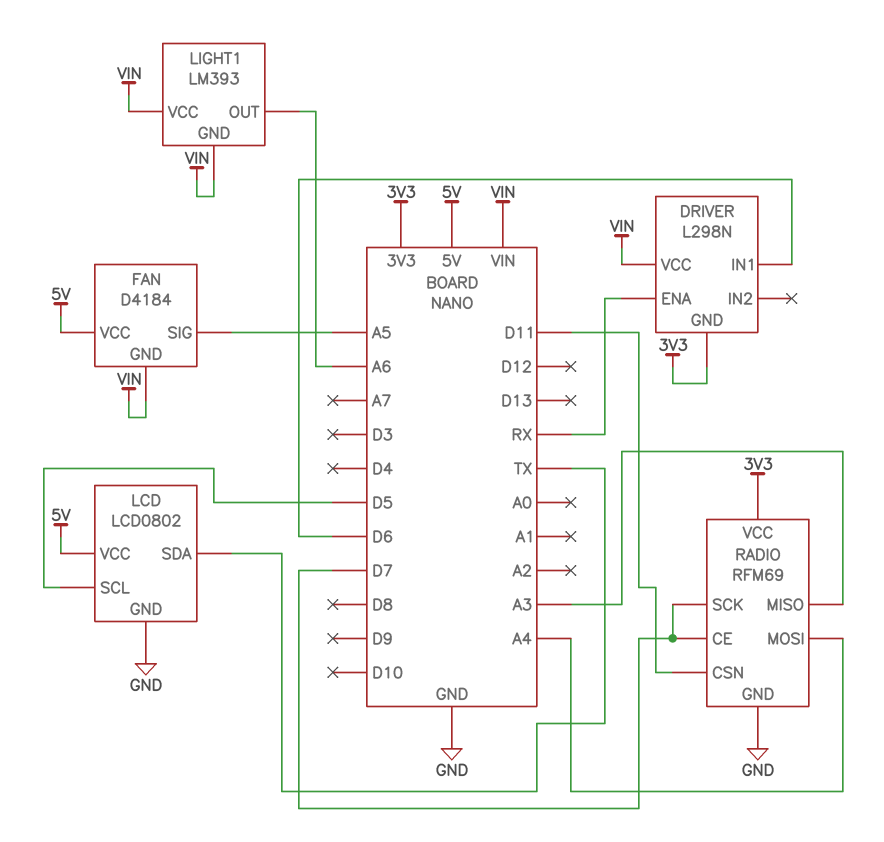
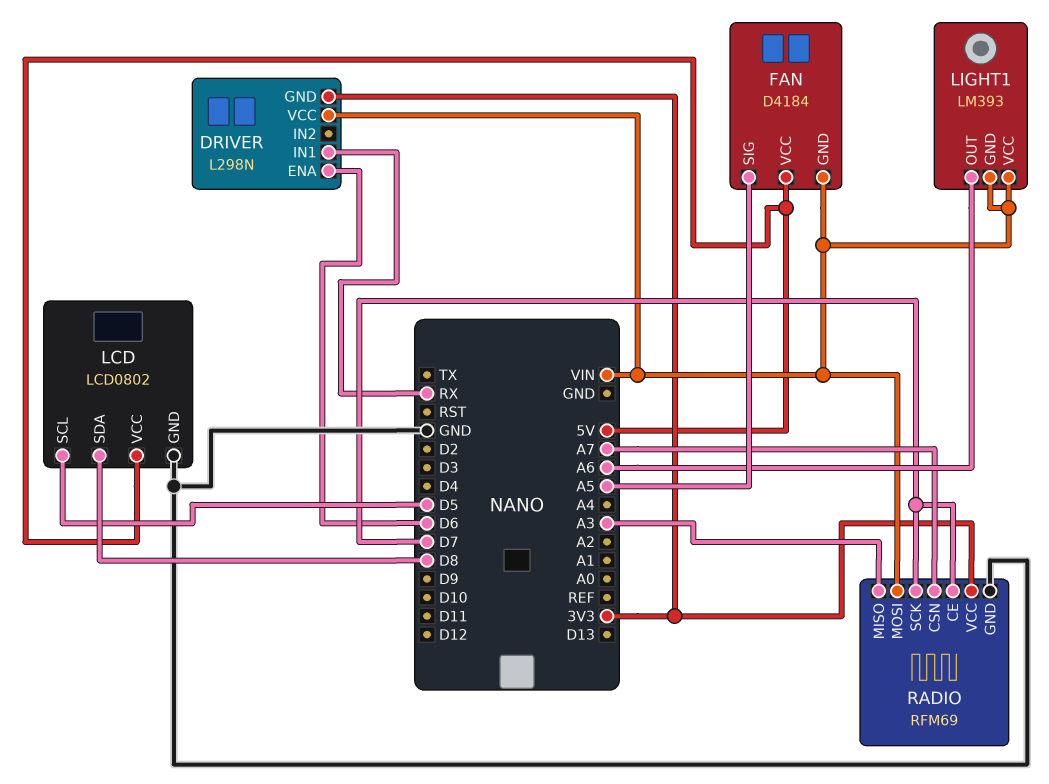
DRIVER pin ENA: RX -> D6
DRIVER pin IN1: D6 -> RX
LCD pin SDA: TX -> D8
RADIO pin CSN: D11 -> A7
RADIO pin MOSI: A4 -> VIN

